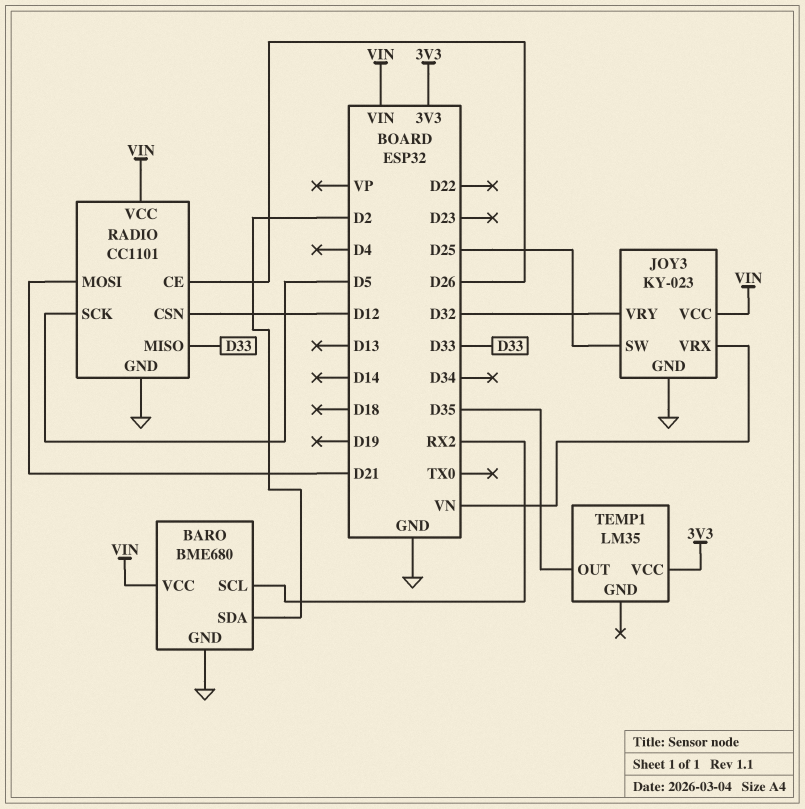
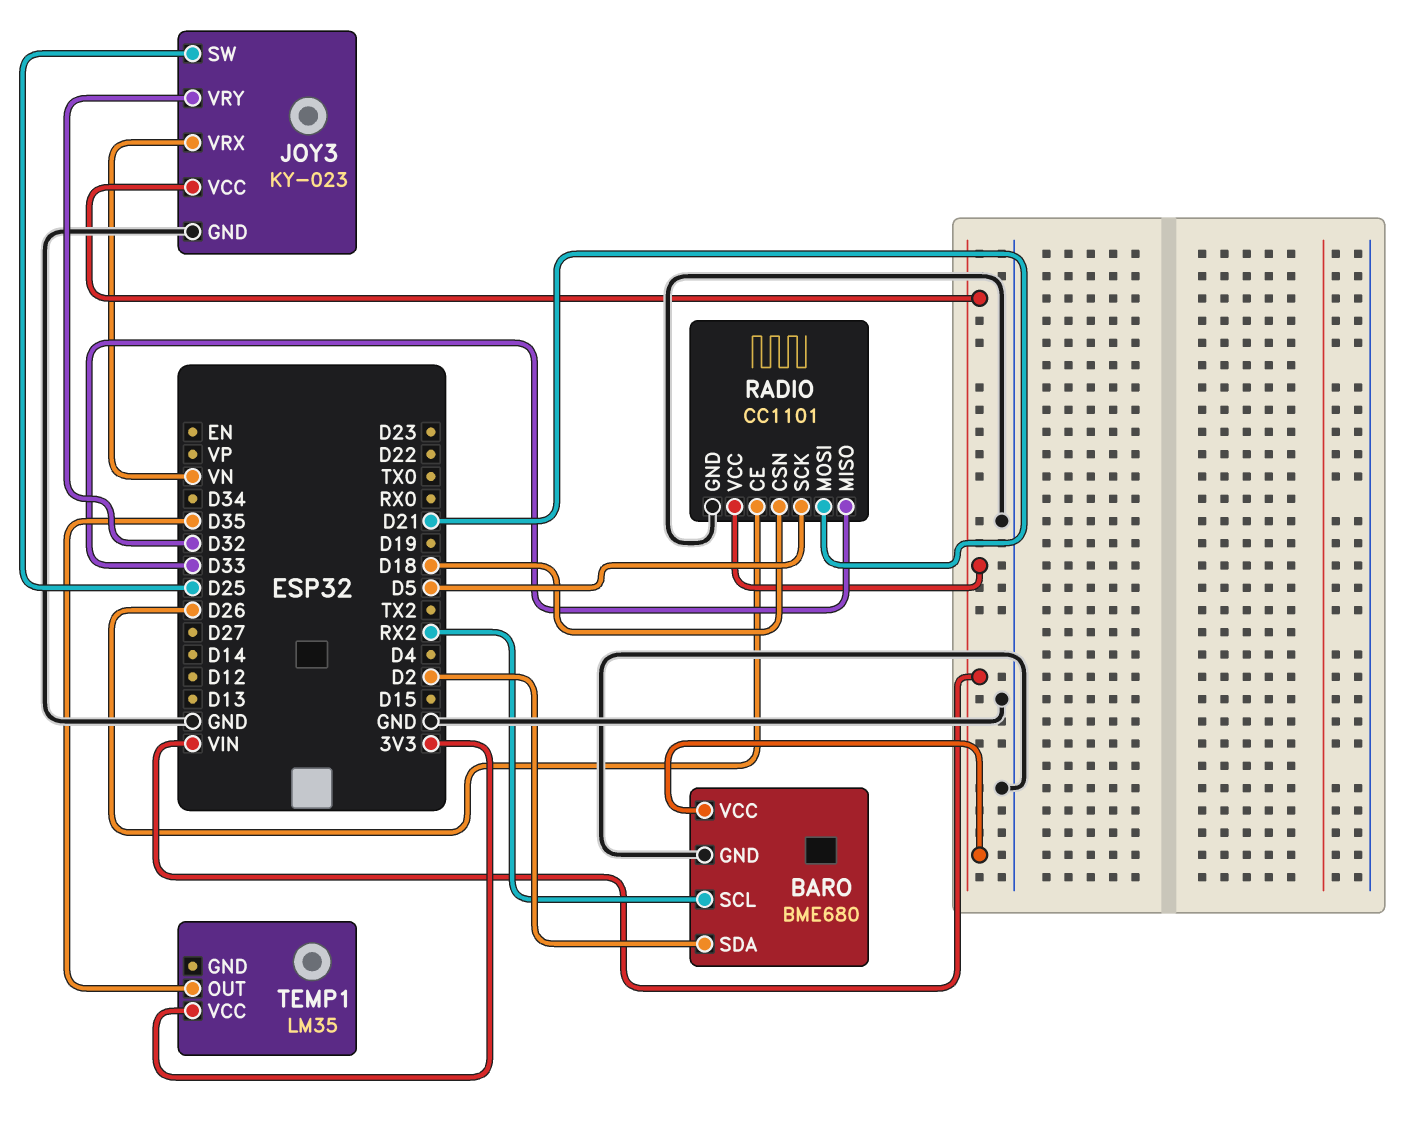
RADIO pin CSN: D12 -> D18

